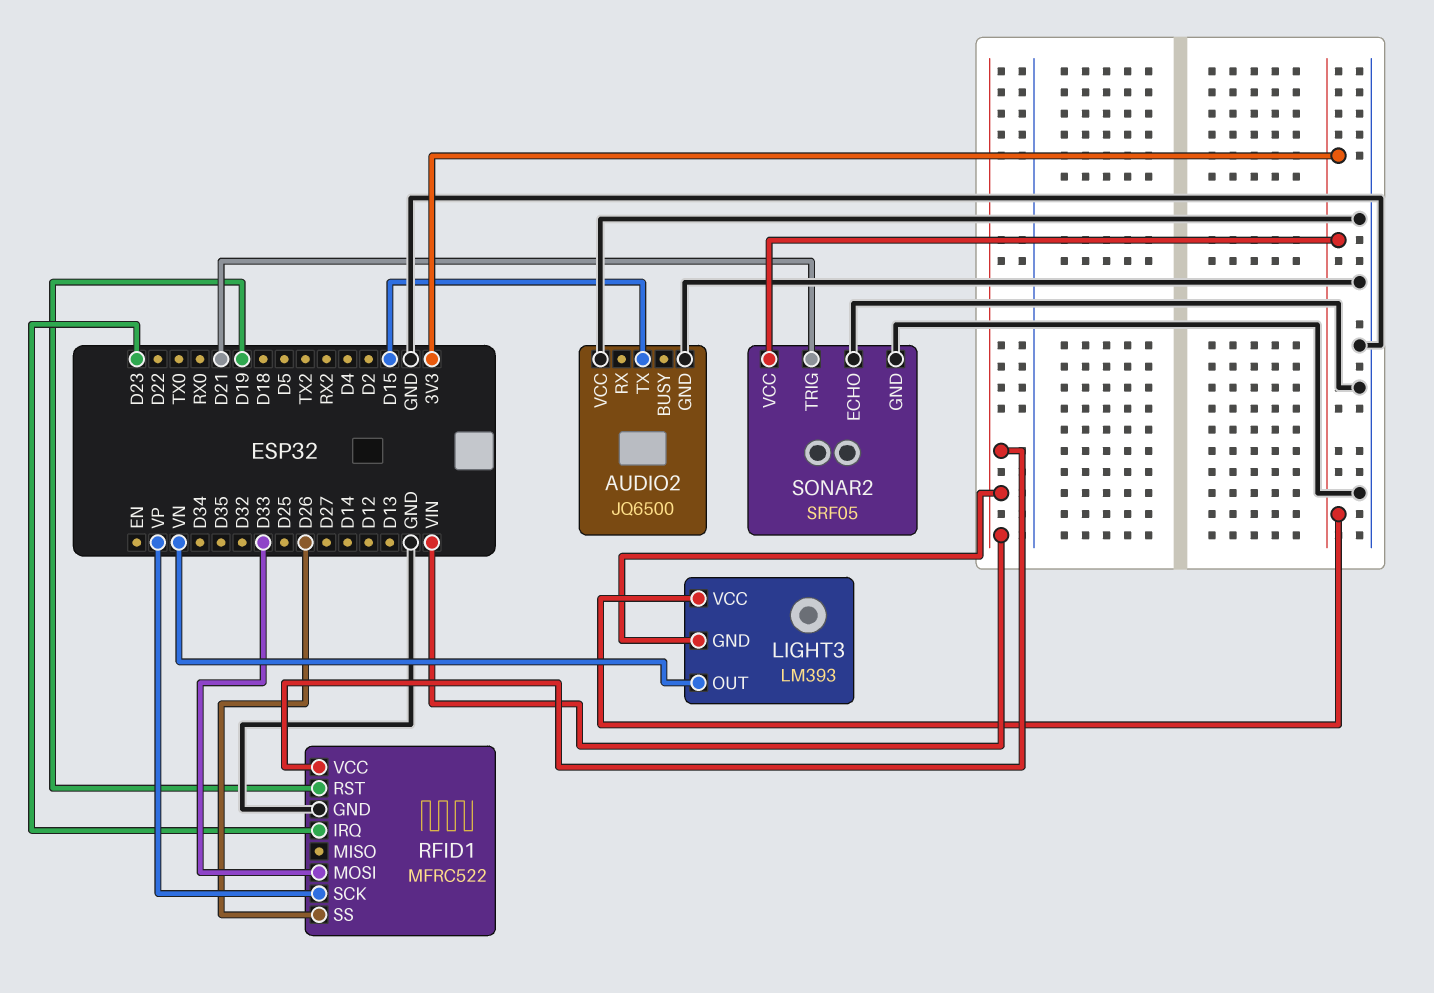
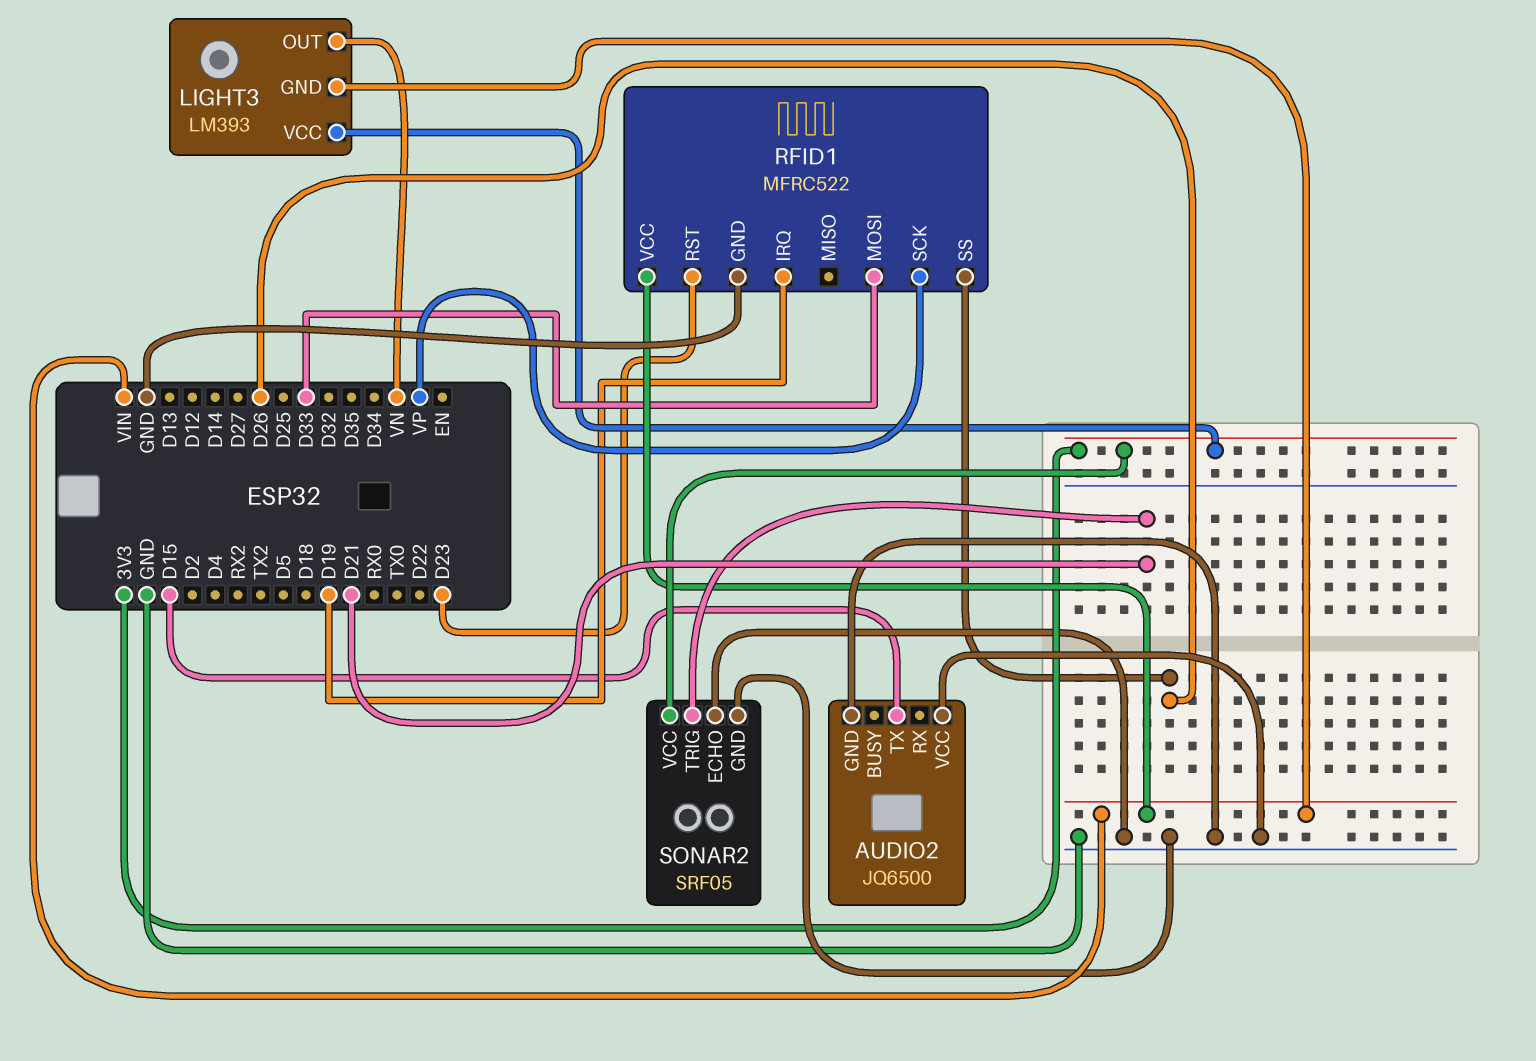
RFID1 pin IRQ: D23 -> D19
RFID1 pin RST: D19 -> D23

